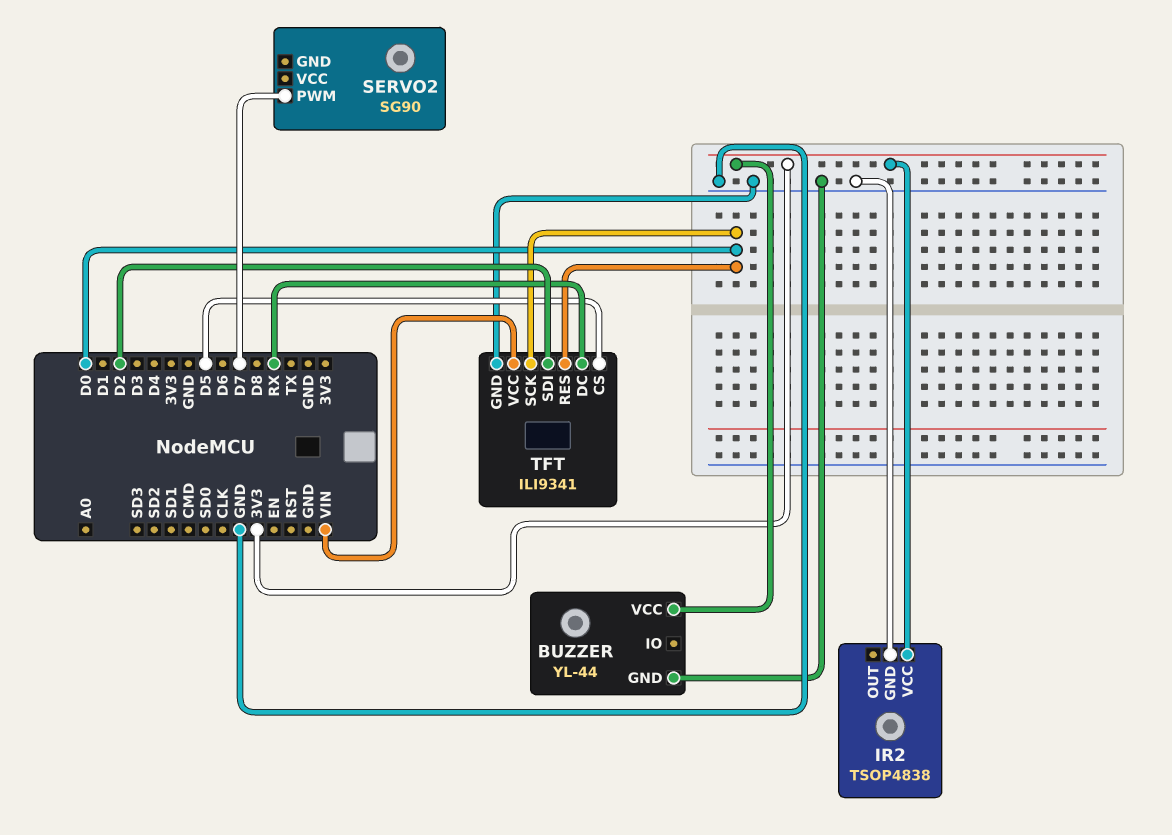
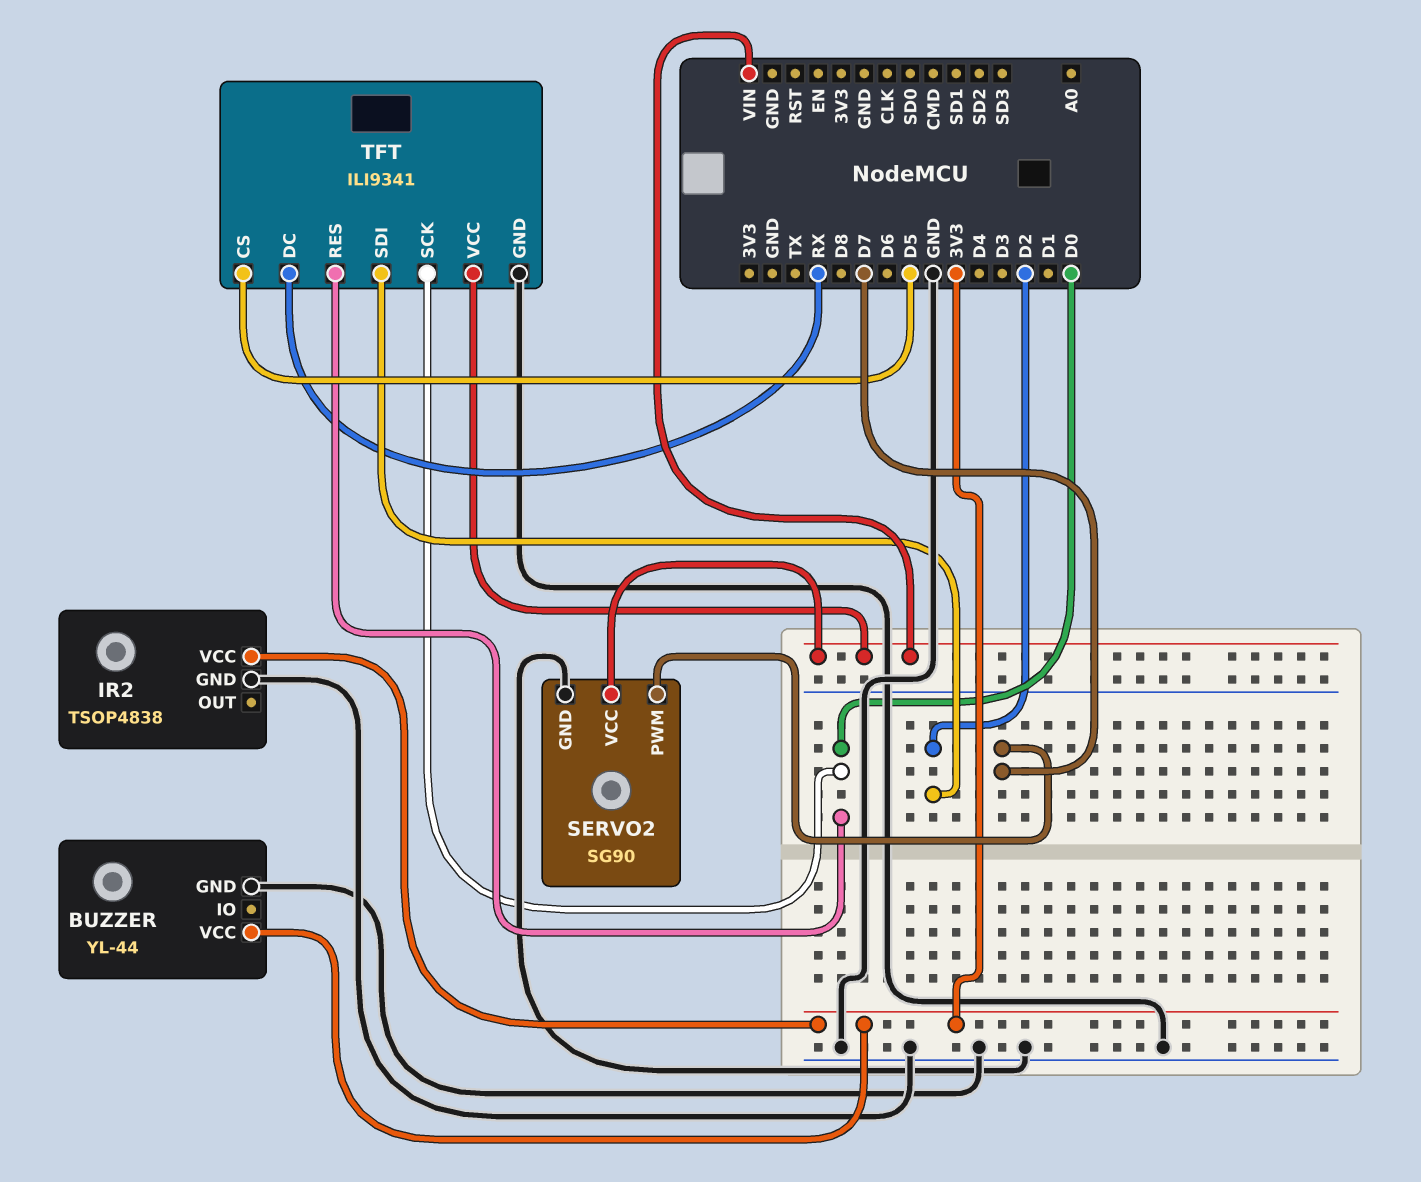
SERVO2 pin GND: none -> GND
SERVO2 pin VCC: none -> VIN

